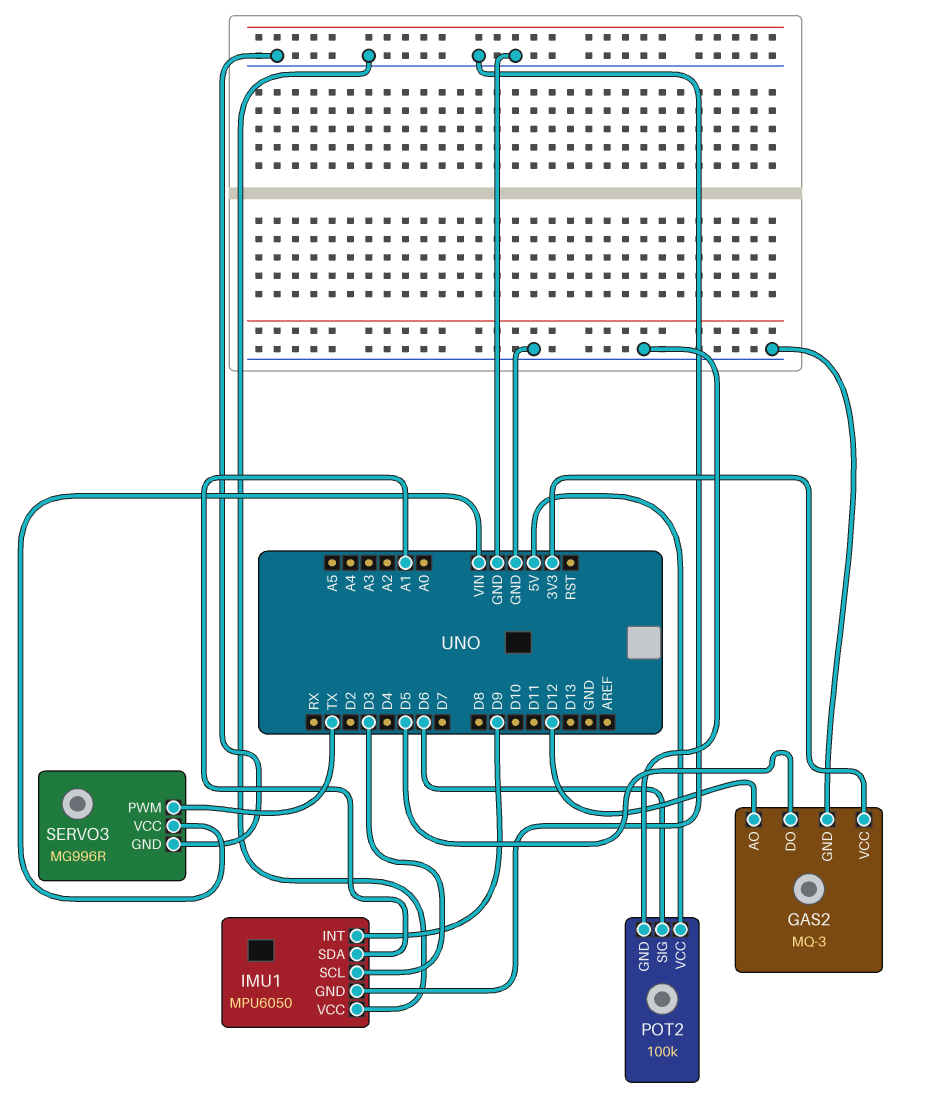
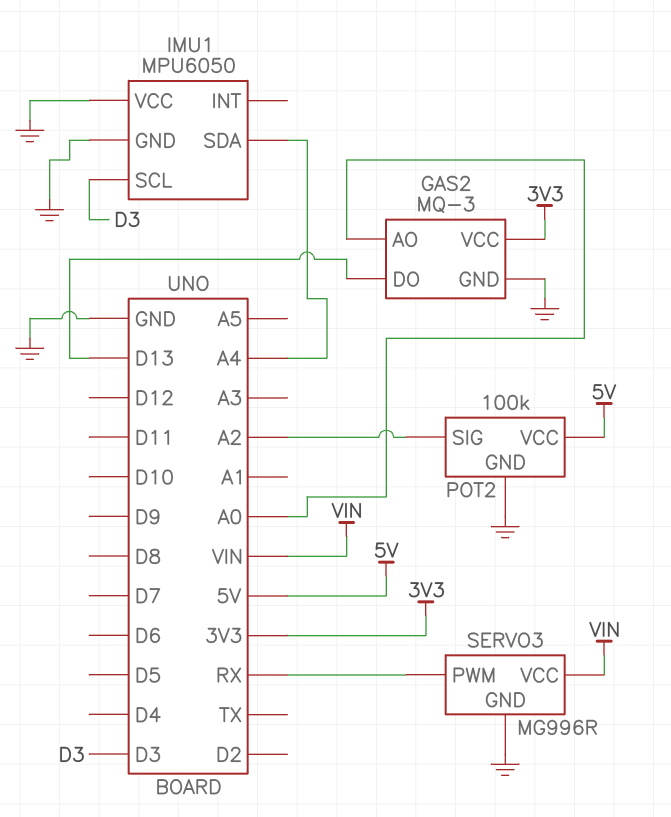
GAS2 pin AO: D12 -> A0
GAS2 pin DO: D5 -> D13
IMU1 pin INT: D9 -> none
IMU1 pin SDA: A1 -> A4
POT2 pin SIG: D6 -> A2
SERVO3 pin PWM: TX -> RX

